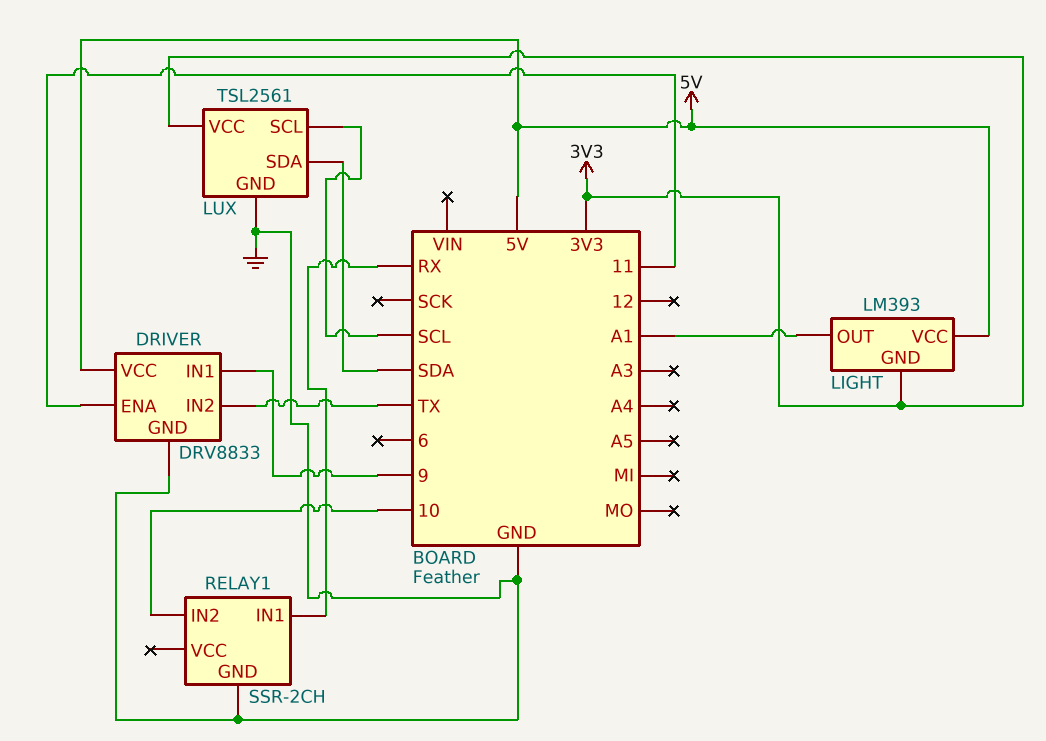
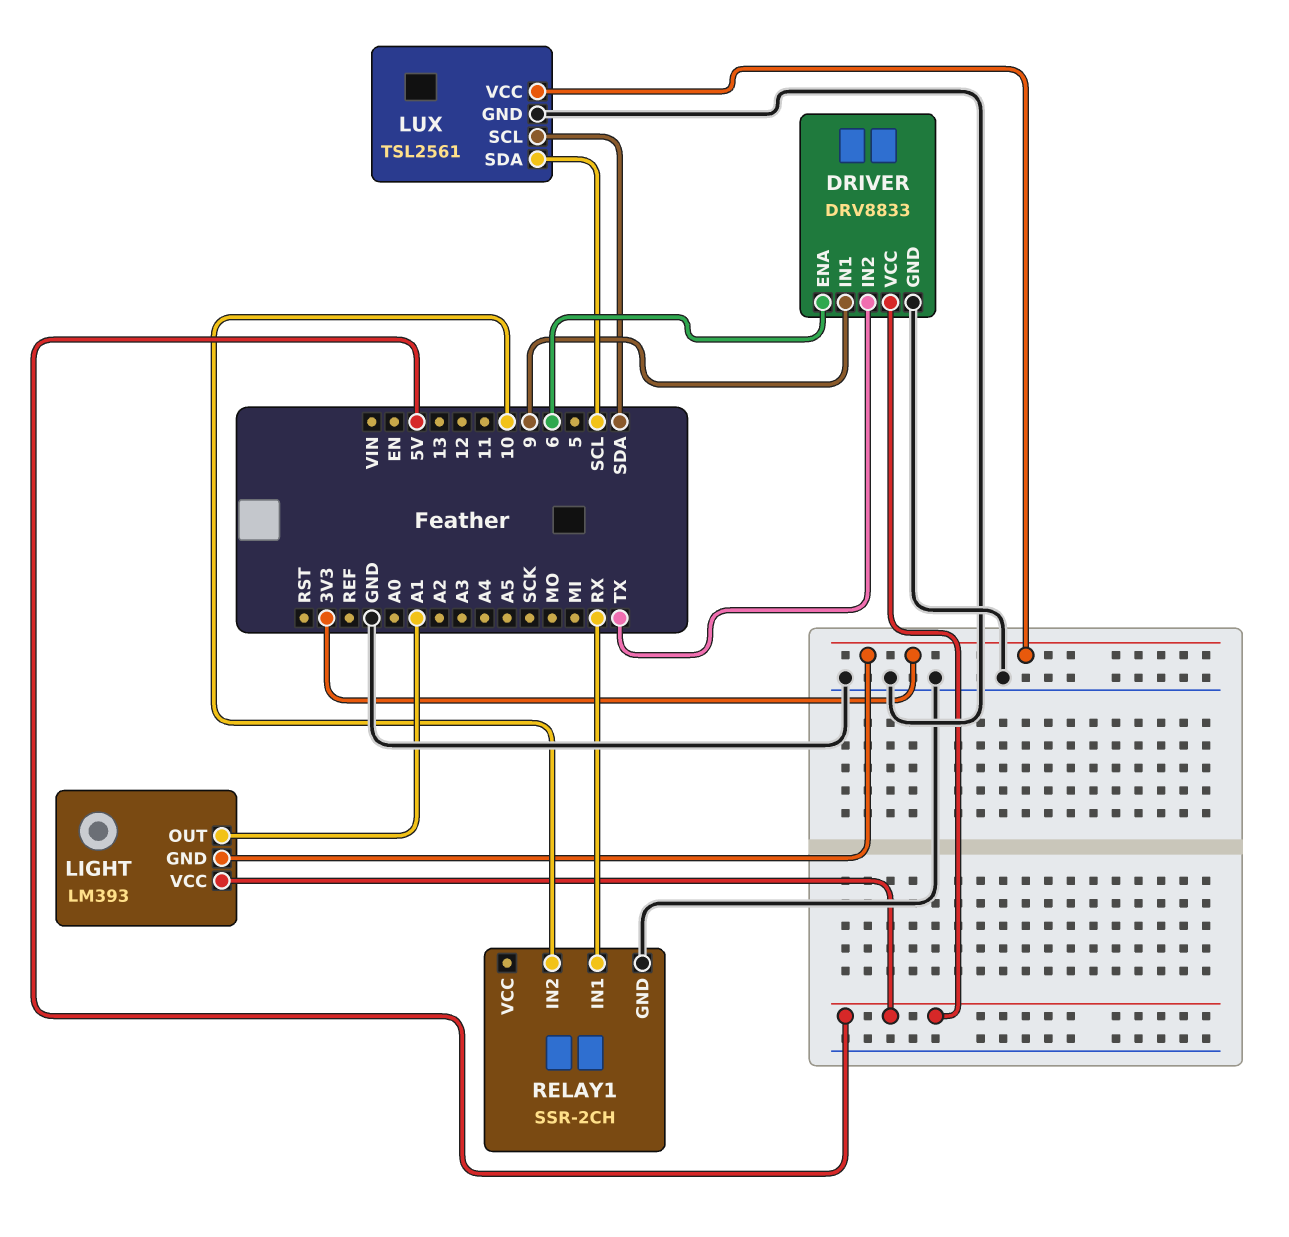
DRIVER pin ENA: 11 -> 6
LUX pin SCL: SCL -> SDA
LUX pin SDA: SDA -> SCL

